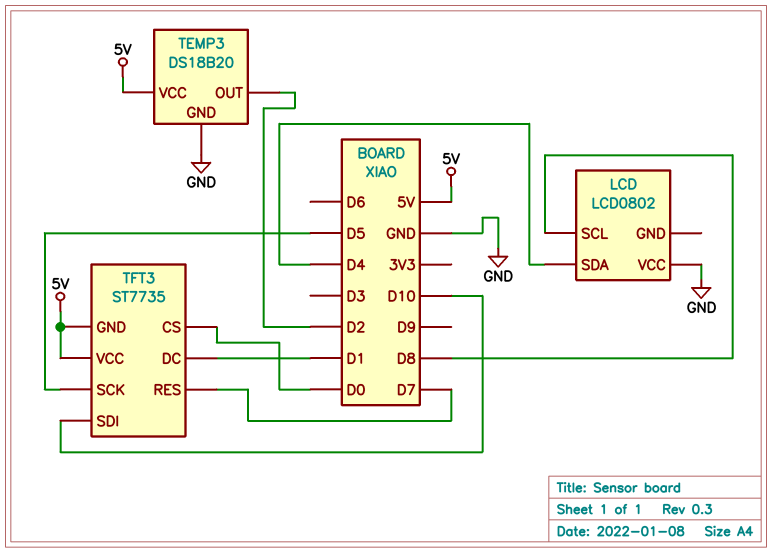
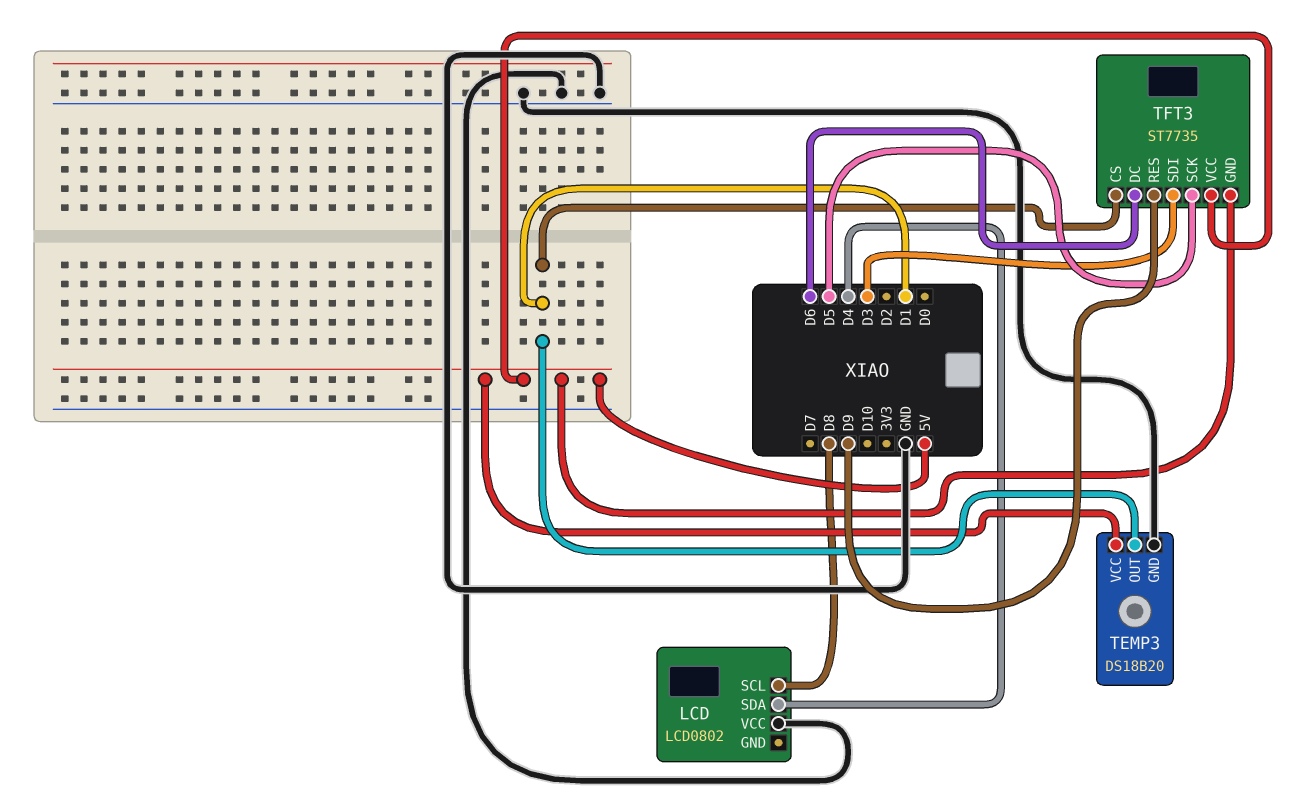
TEMP3 pin OUT: D2 -> D1
TFT3 pin CS: D0 -> D1
TFT3 pin DC: D1 -> D6
TFT3 pin RES: D7 -> D9
TFT3 pin SDI: D10 -> D3

